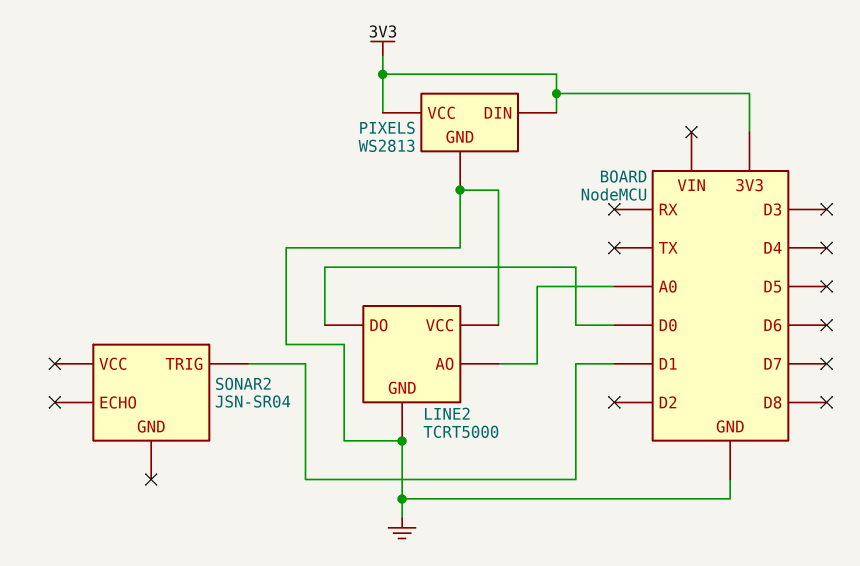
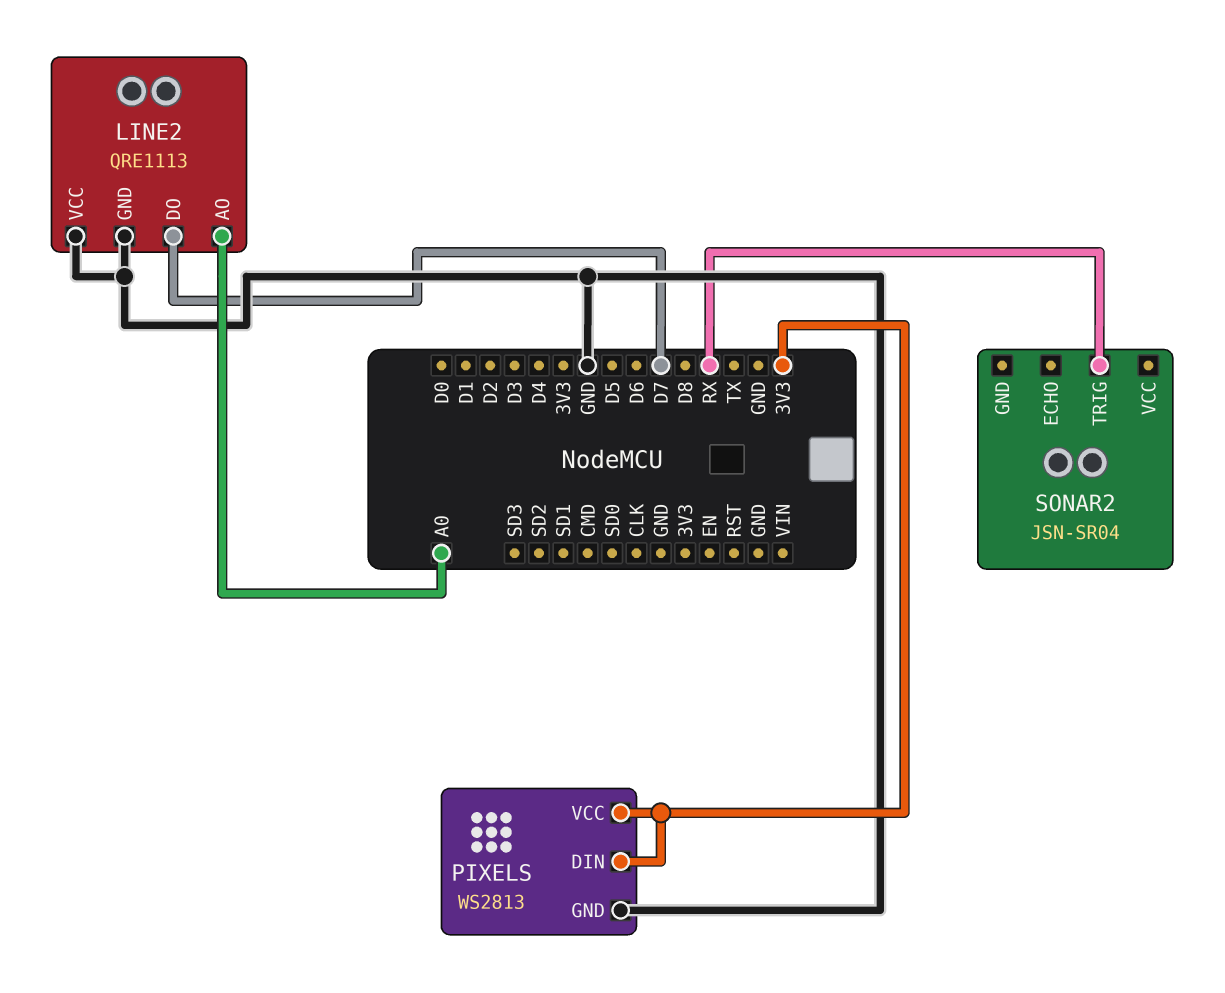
LINE2: TCRT5000 -> QRE1113
LINE2 pin DO: D0 -> D7
SONAR2 pin TRIG: D1 -> RX

